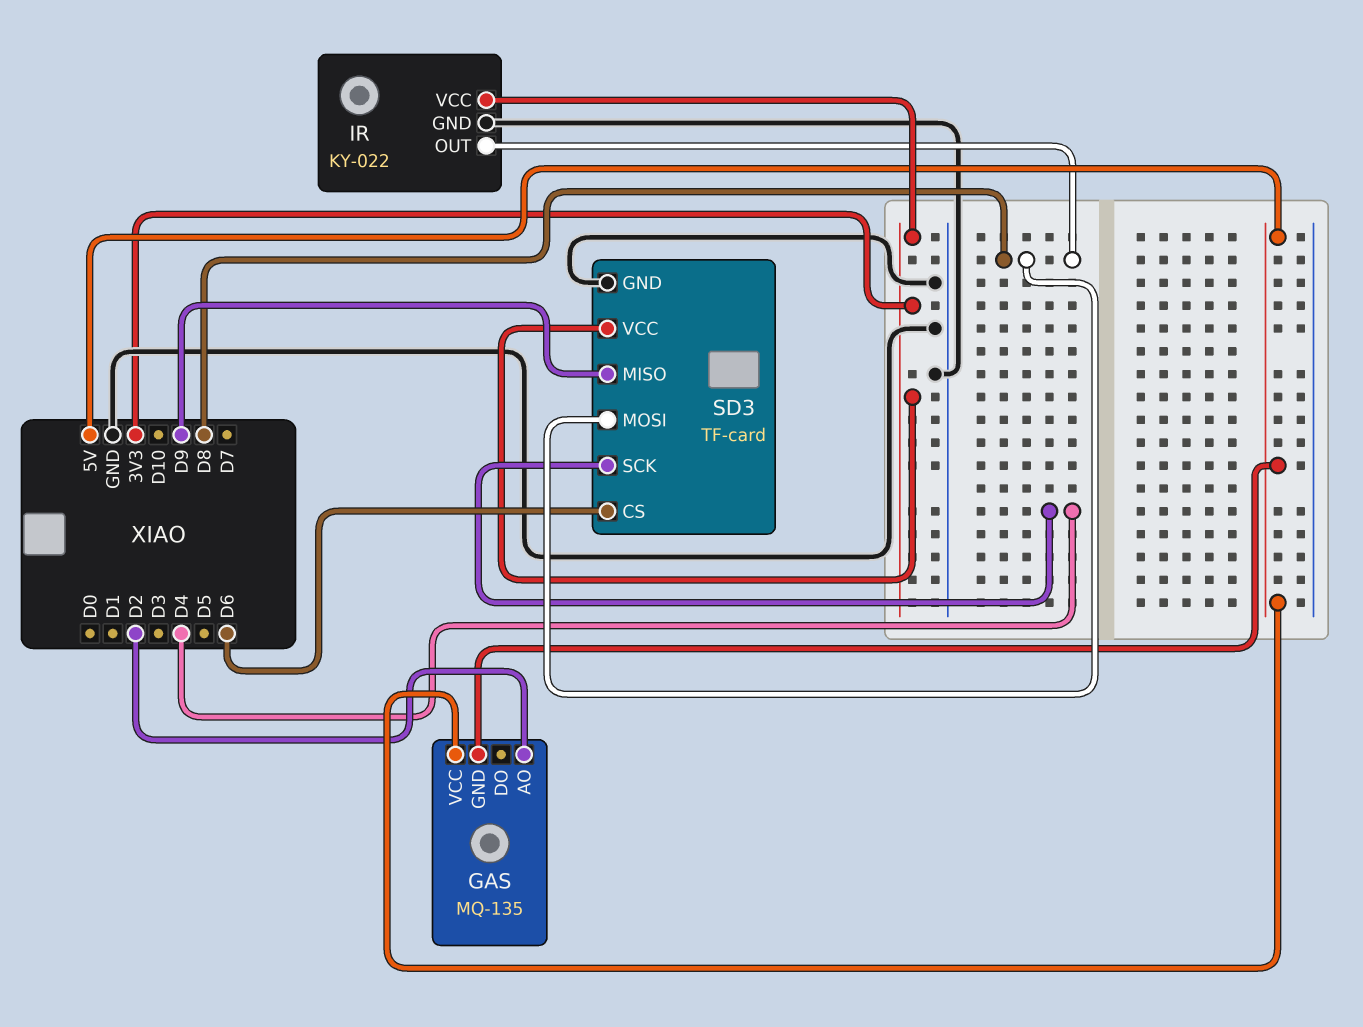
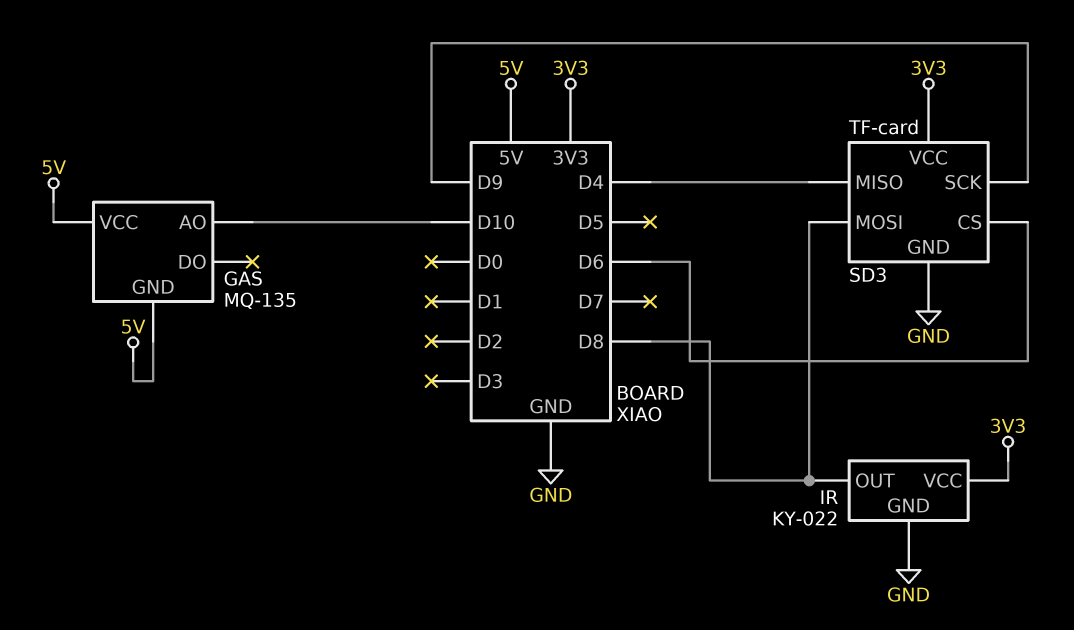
GAS pin AO: D2 -> D10
SD3 pin MISO: D9 -> D4
SD3 pin SCK: D4 -> D9

